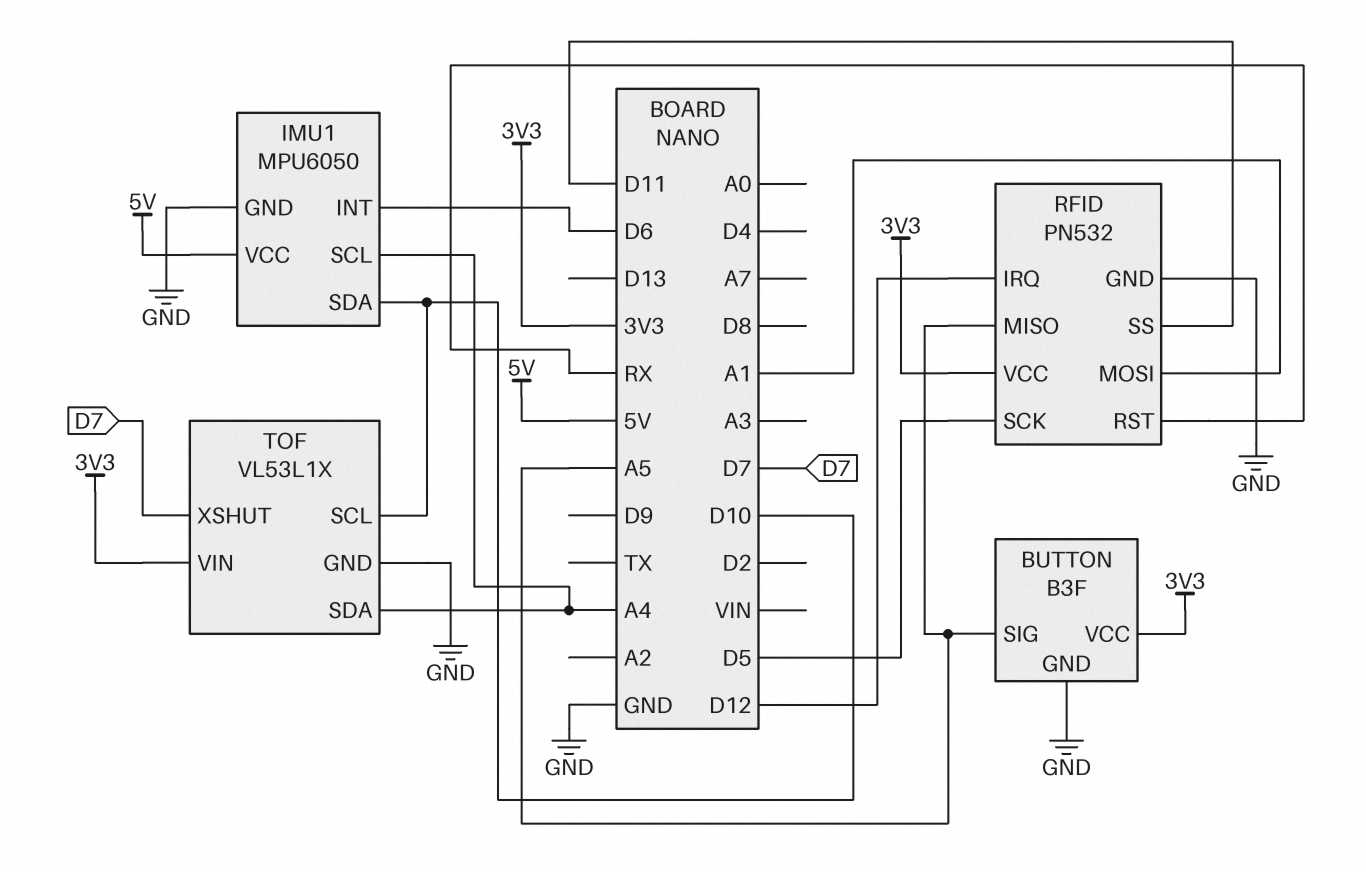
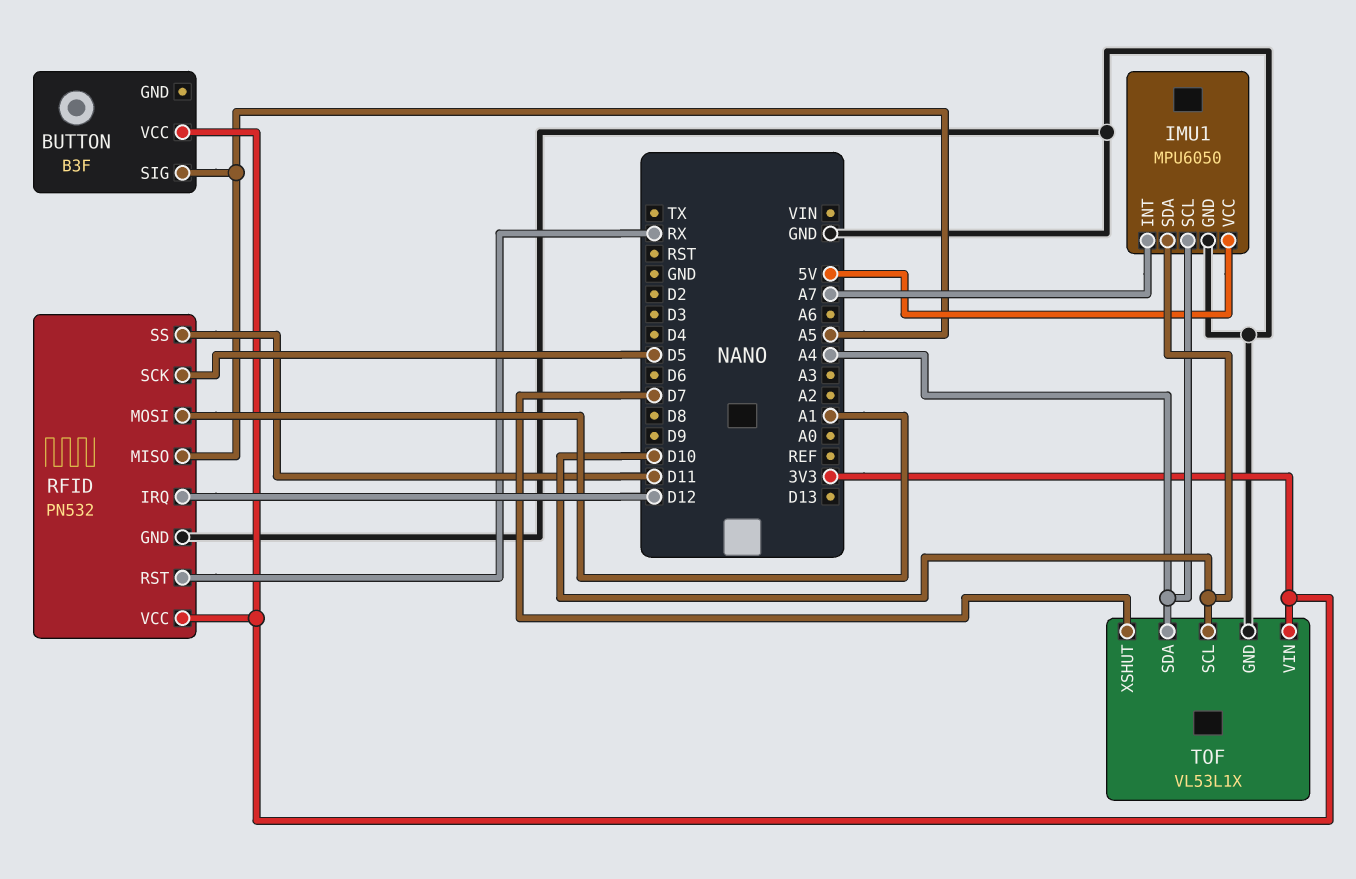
BUTTON pin GND: GND -> none
IMU1 pin INT: D6 -> A7

